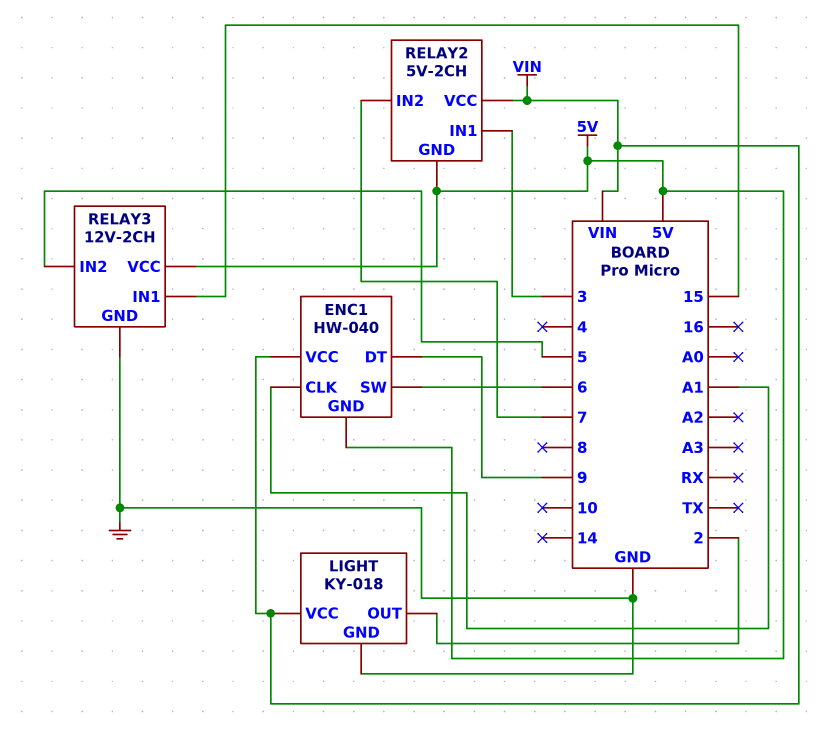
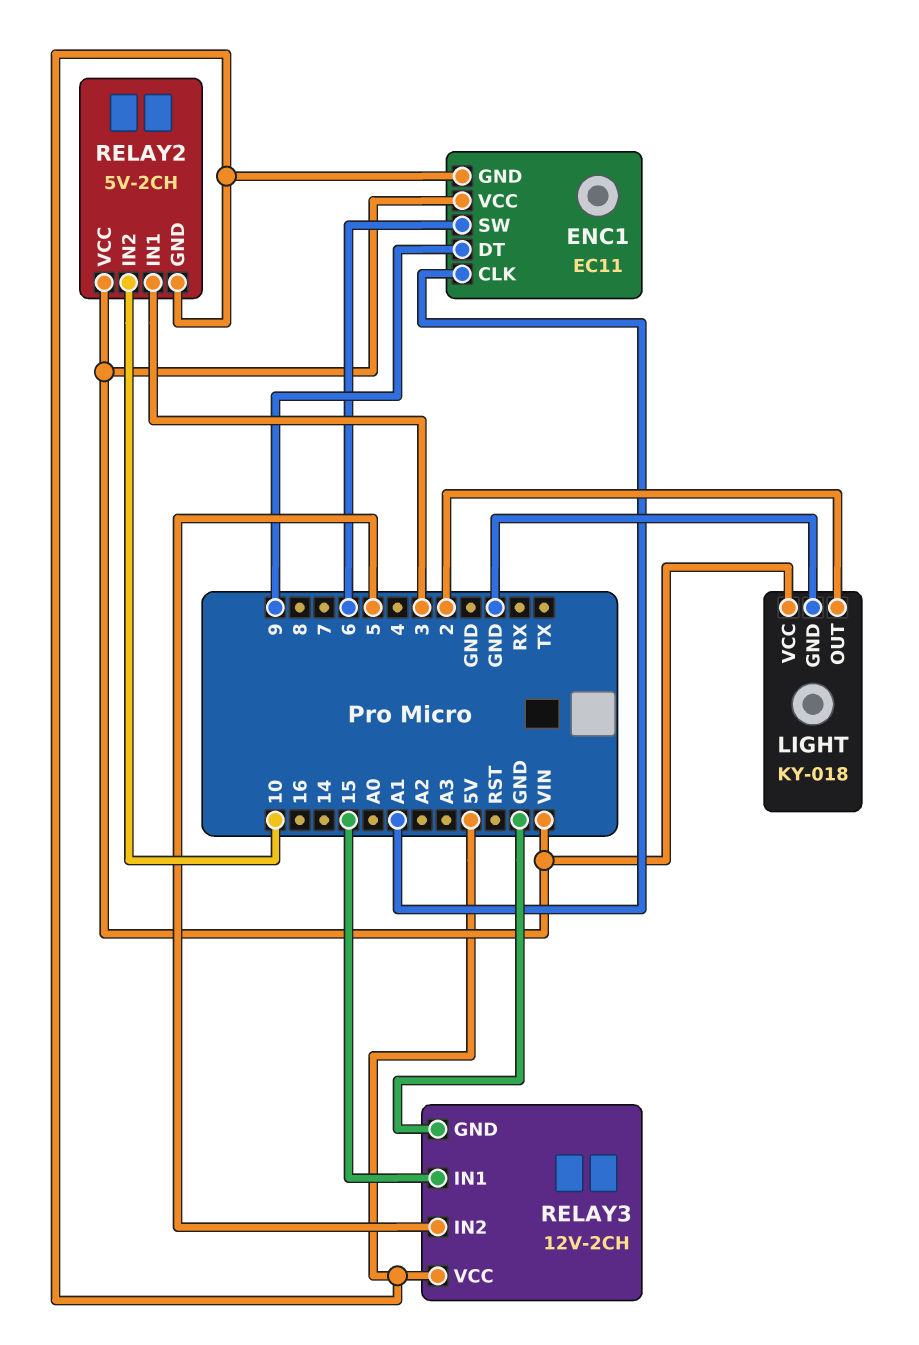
ENC1: HW-040 -> EC11
RELAY2 pin IN2: 7 -> 10

